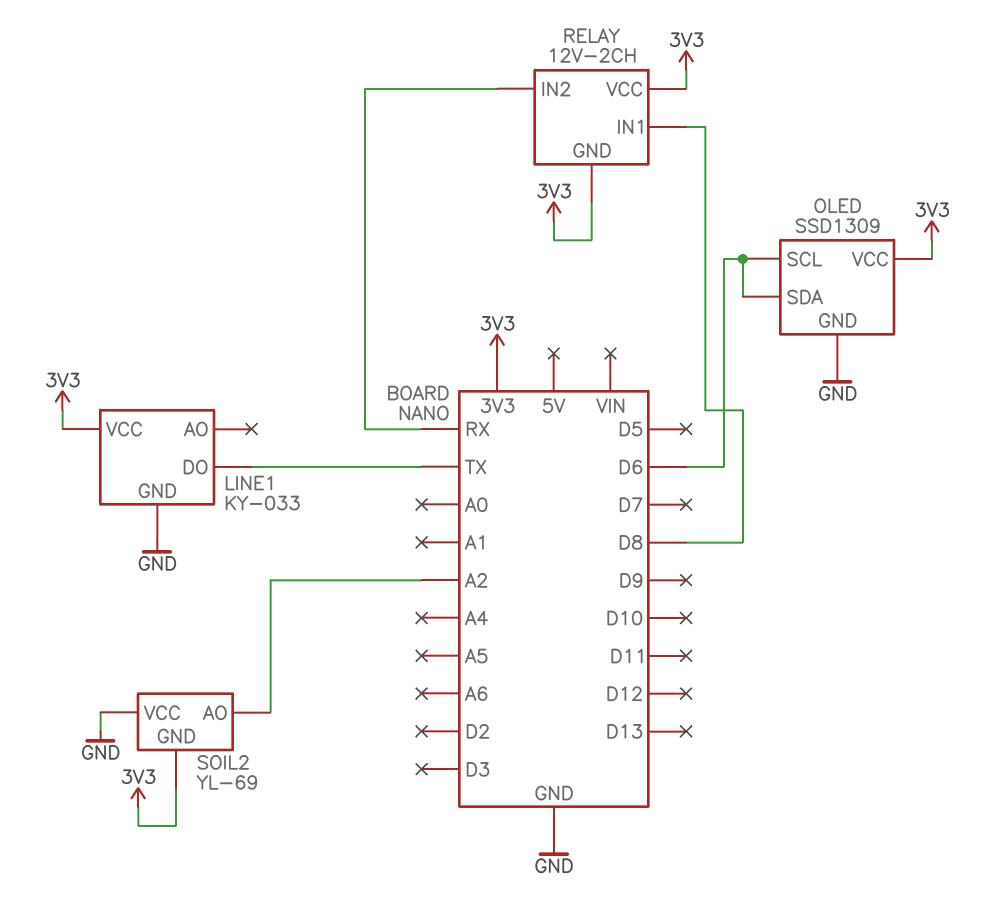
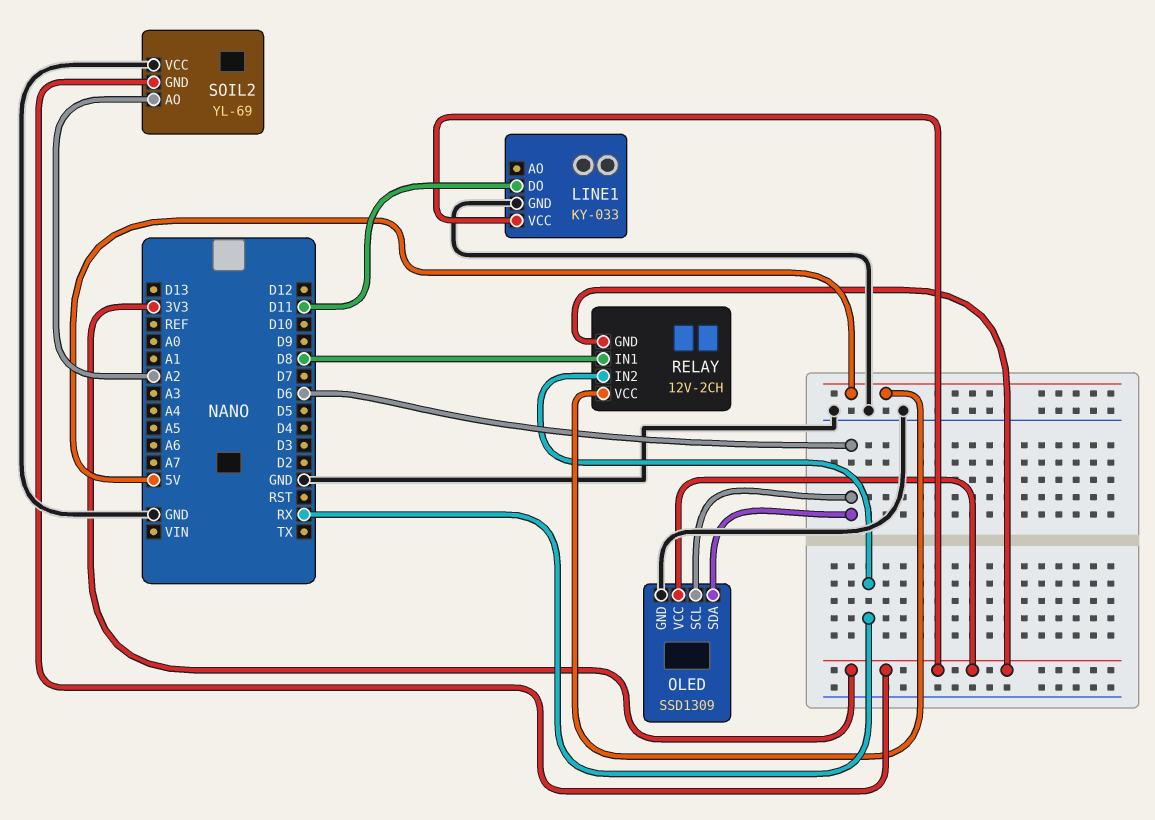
LINE1 pin DO: TX -> D11
RELAY pin VCC: 3V3 -> 5V

